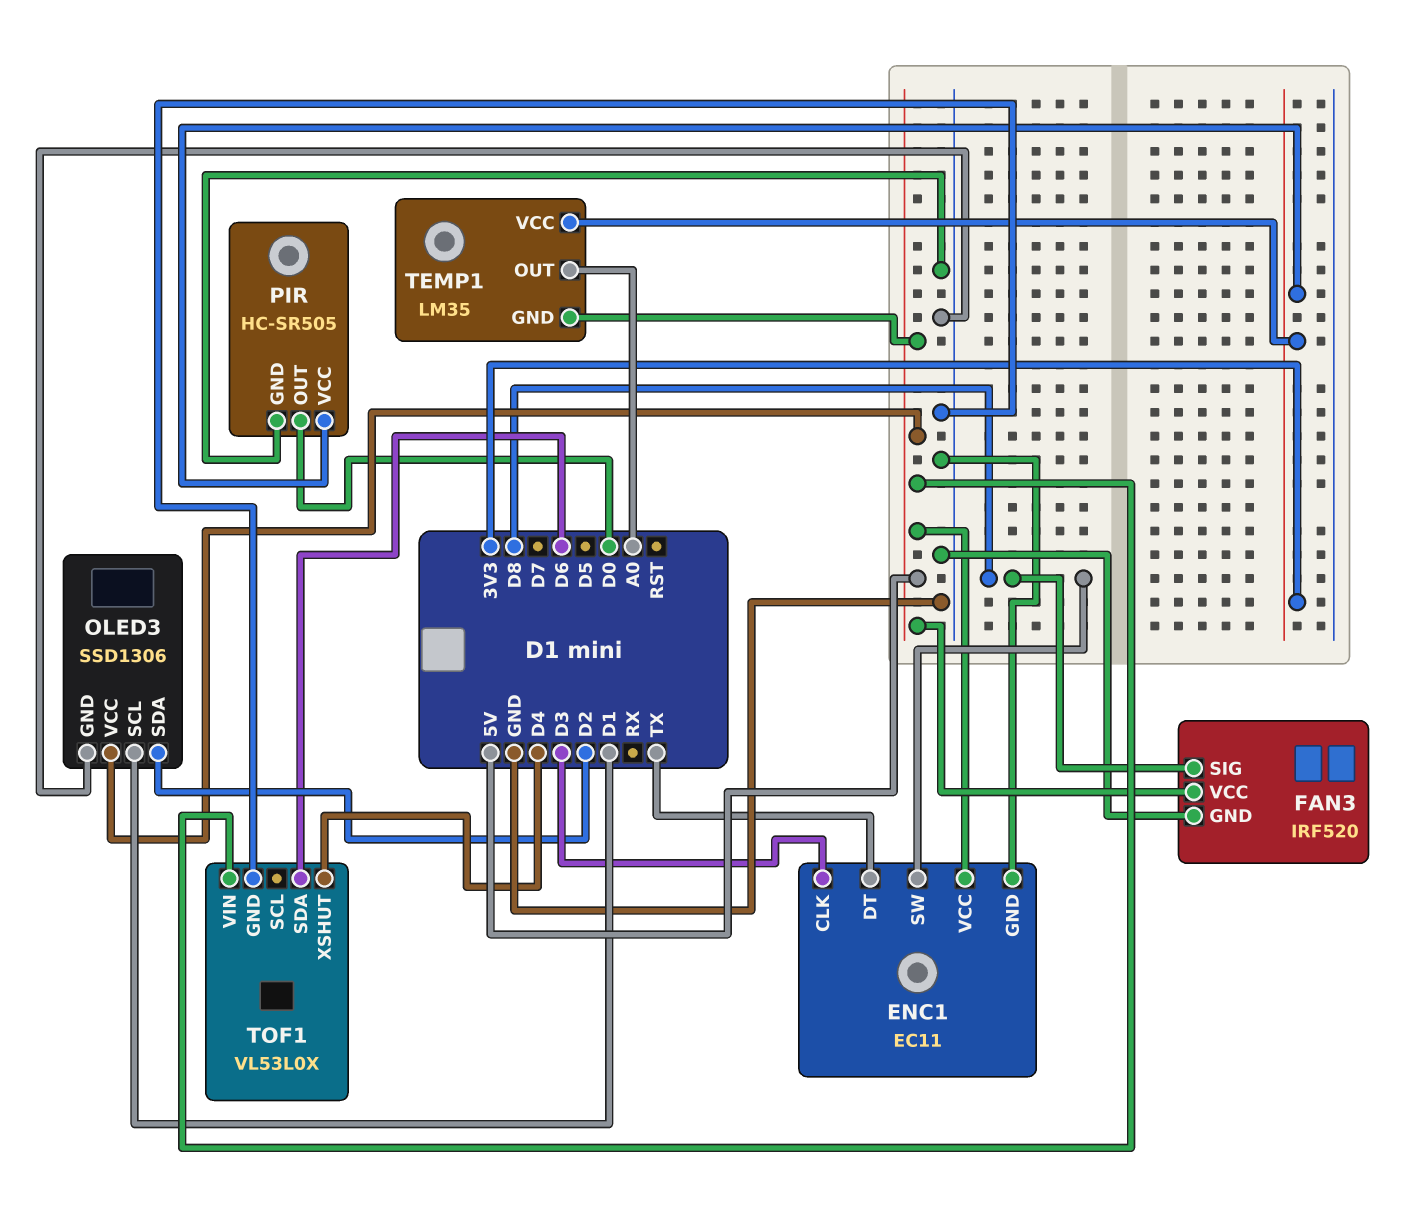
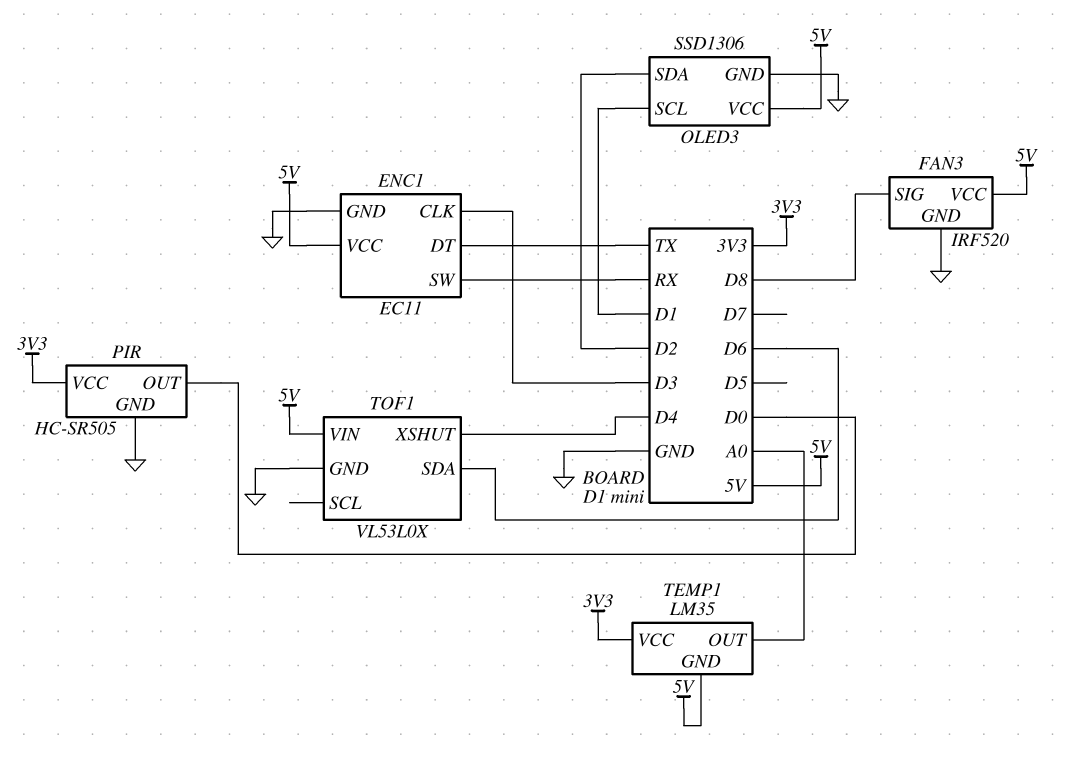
ENC1 pin SW: D8 -> RX

